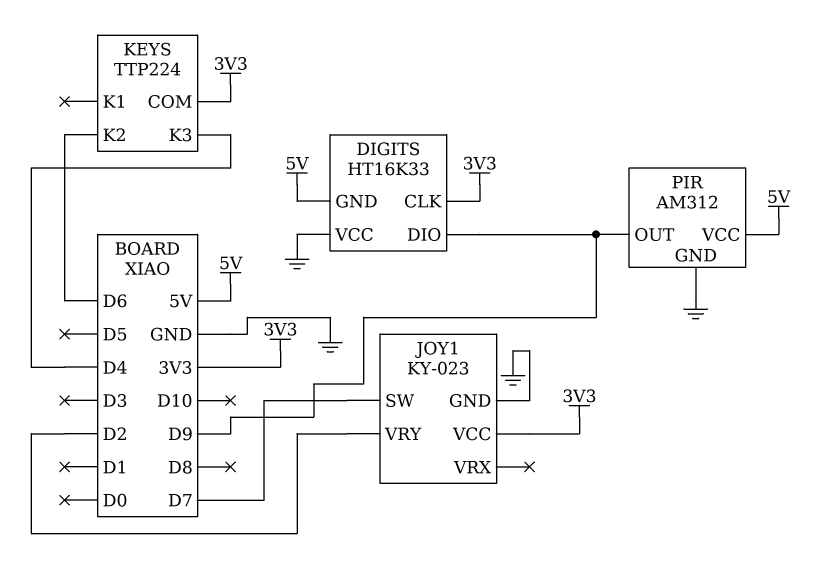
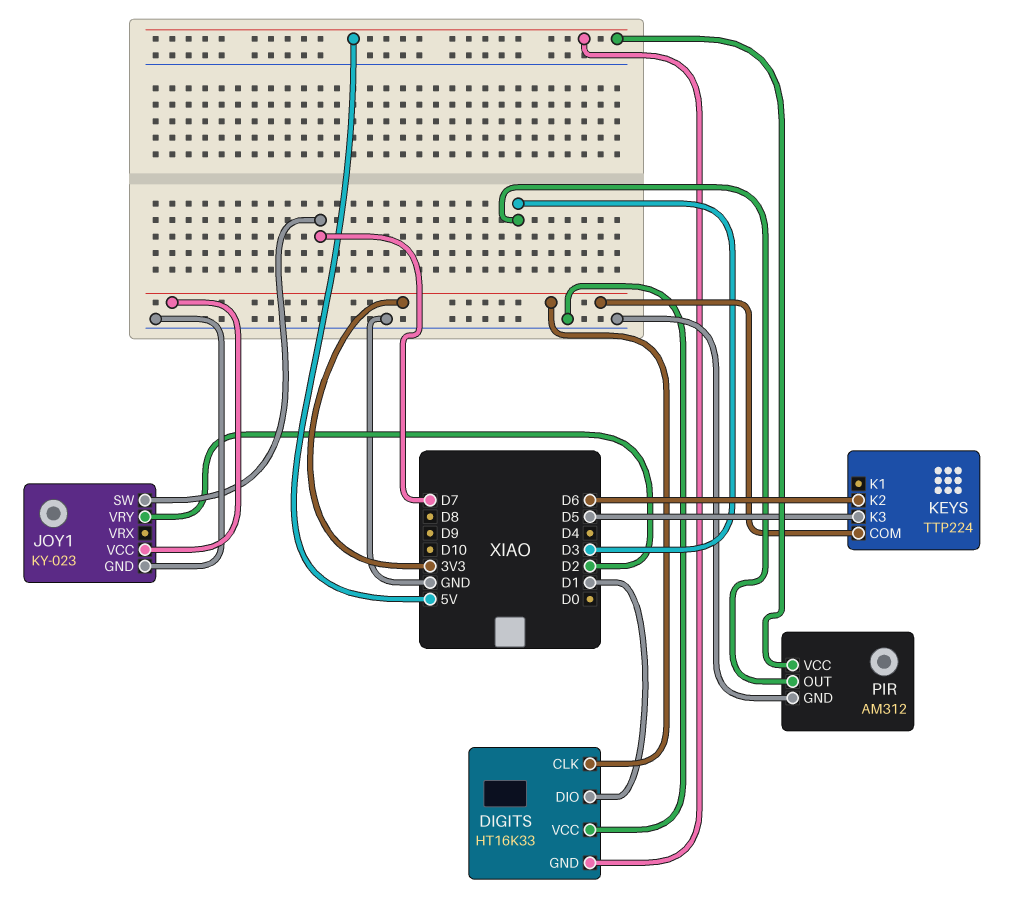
DIGITS pin DIO: D9 -> D1
KEYS pin K3: D4 -> D5
PIR pin OUT: D9 -> D3

